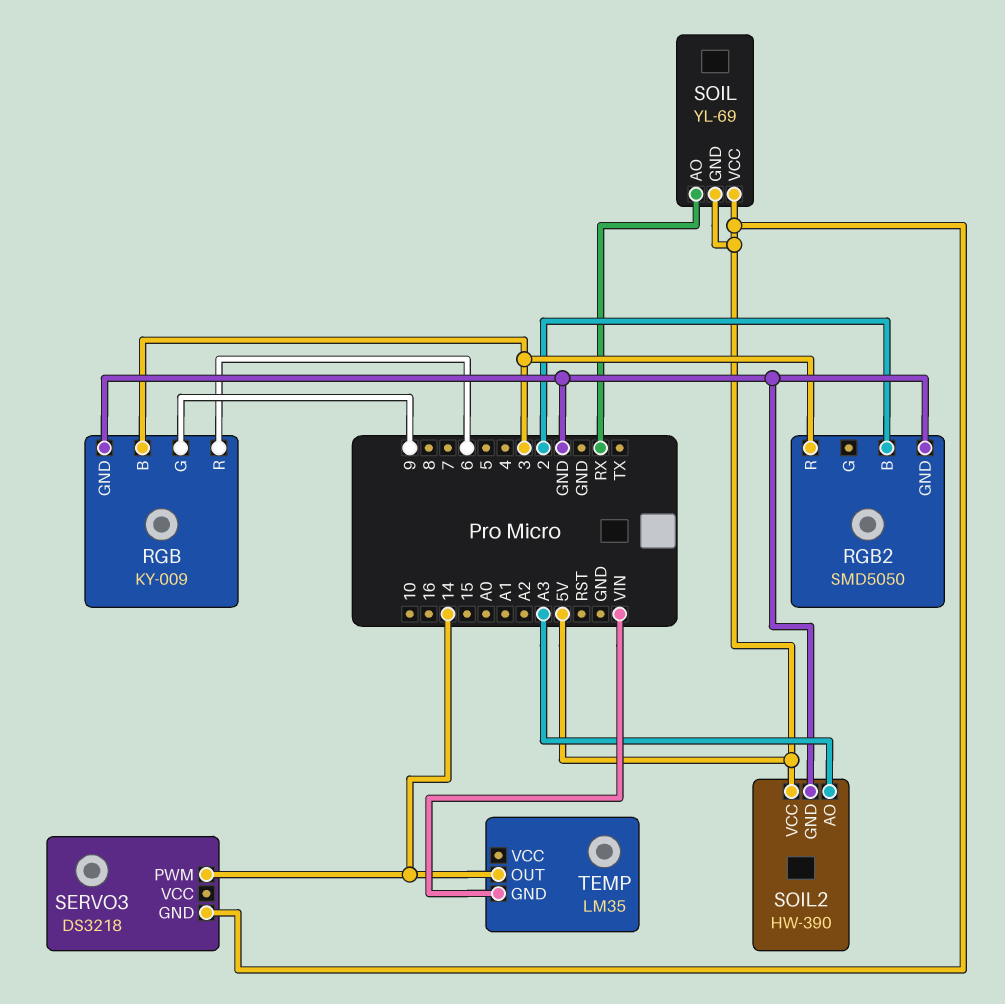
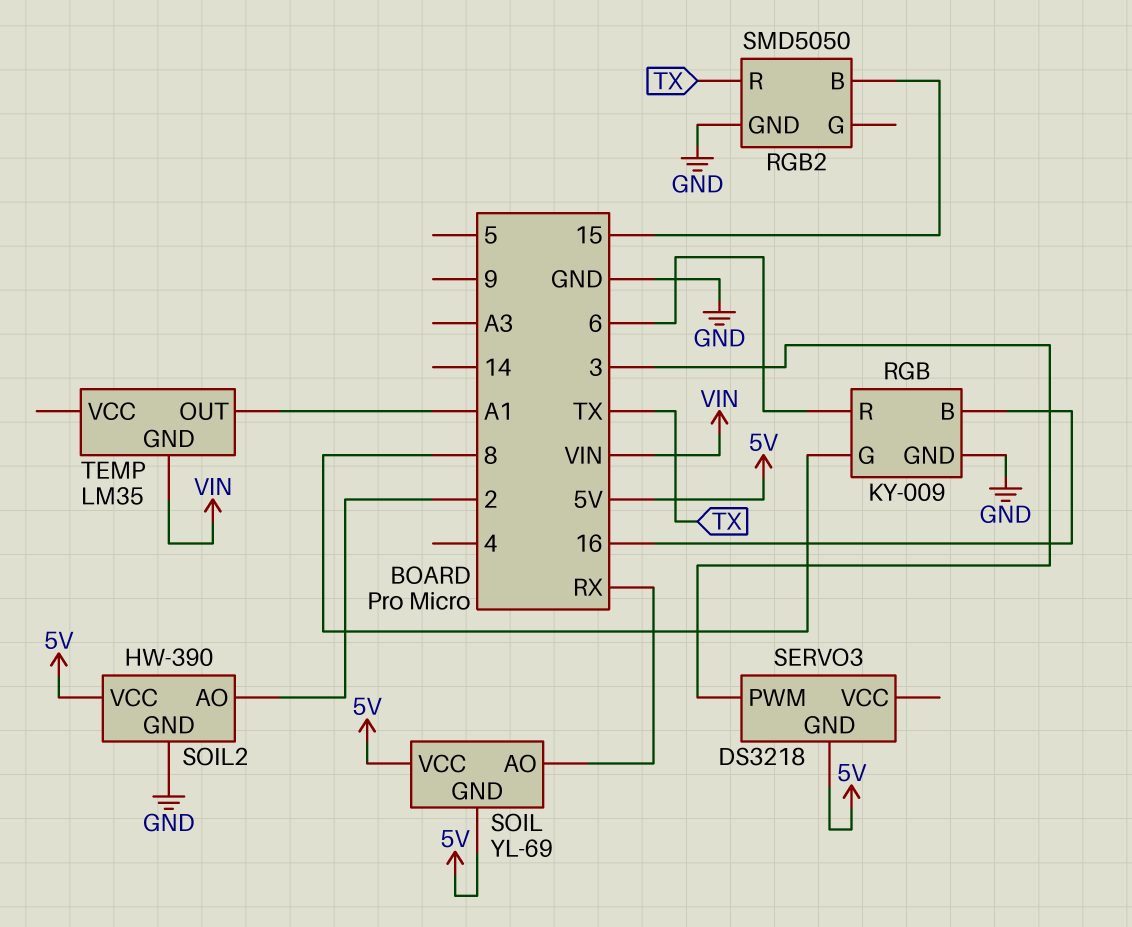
RGB pin B: 3 -> 16
RGB pin G: 9 -> 8
RGB2 pin B: 2 -> 15
RGB2 pin R: 3 -> TX
SERVO3 pin PWM: 14 -> 3
SOIL2 pin AO: A3 -> 2
TEMP pin OUT: 14 -> A1

